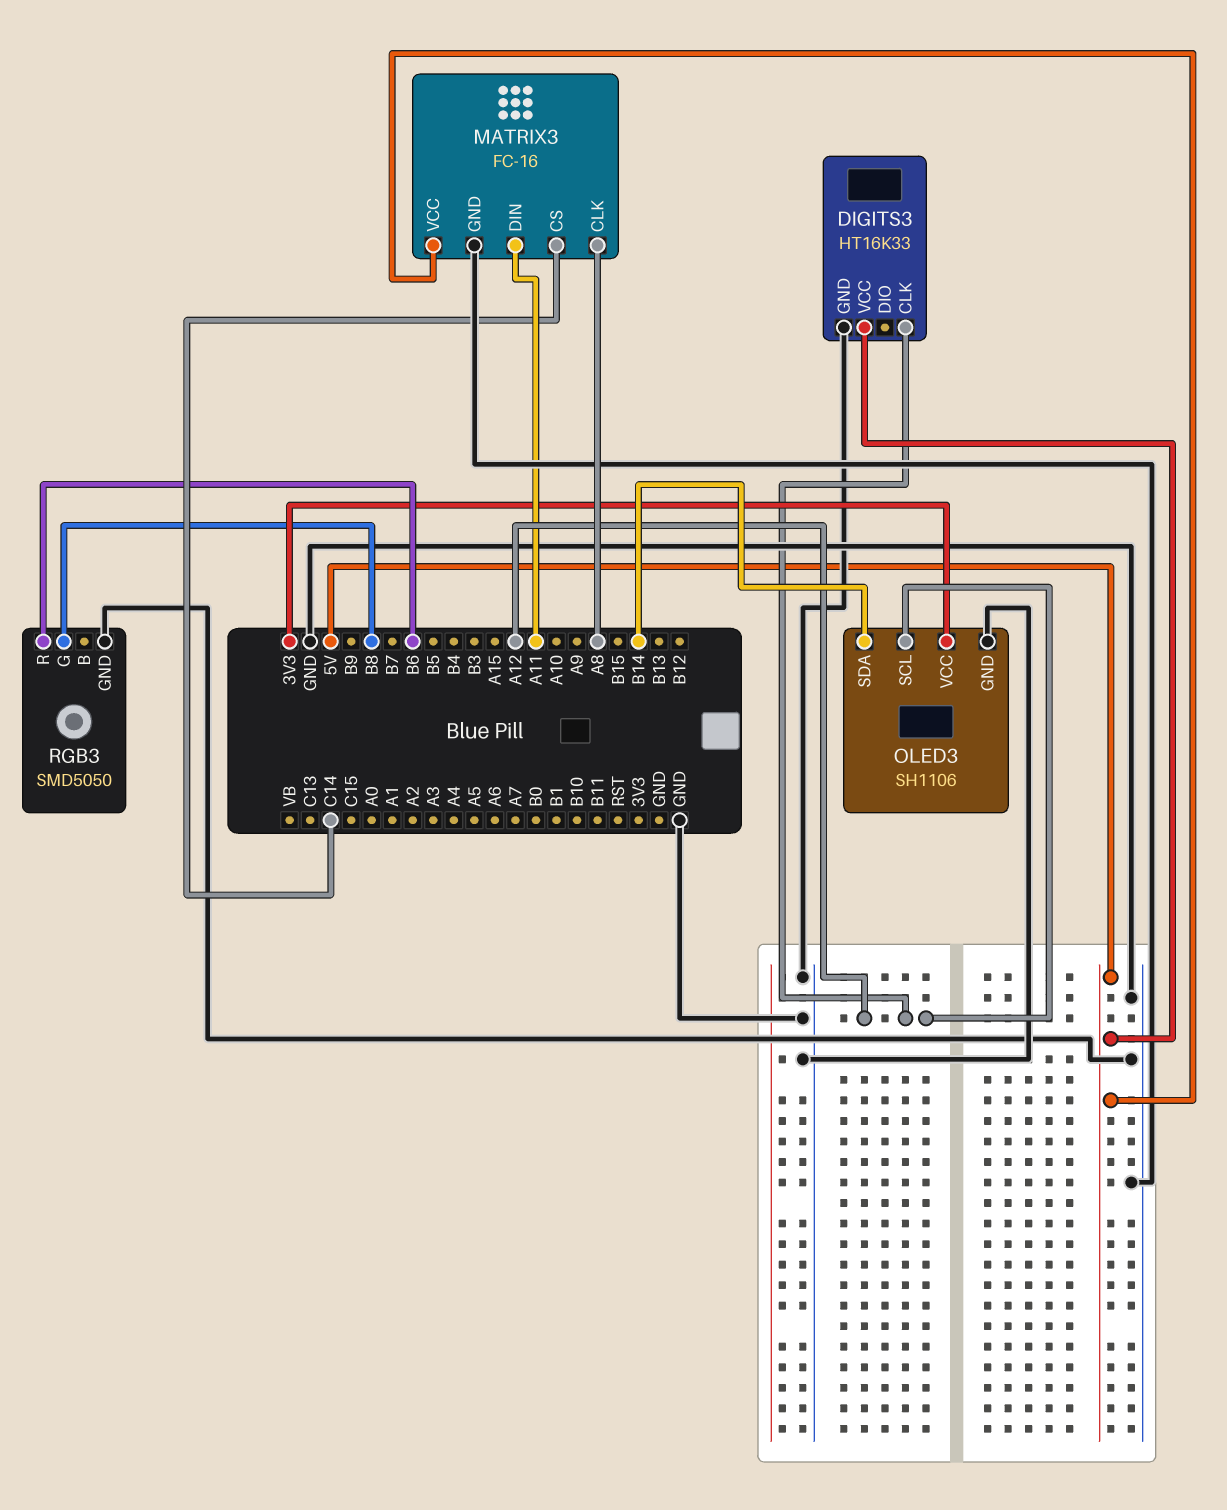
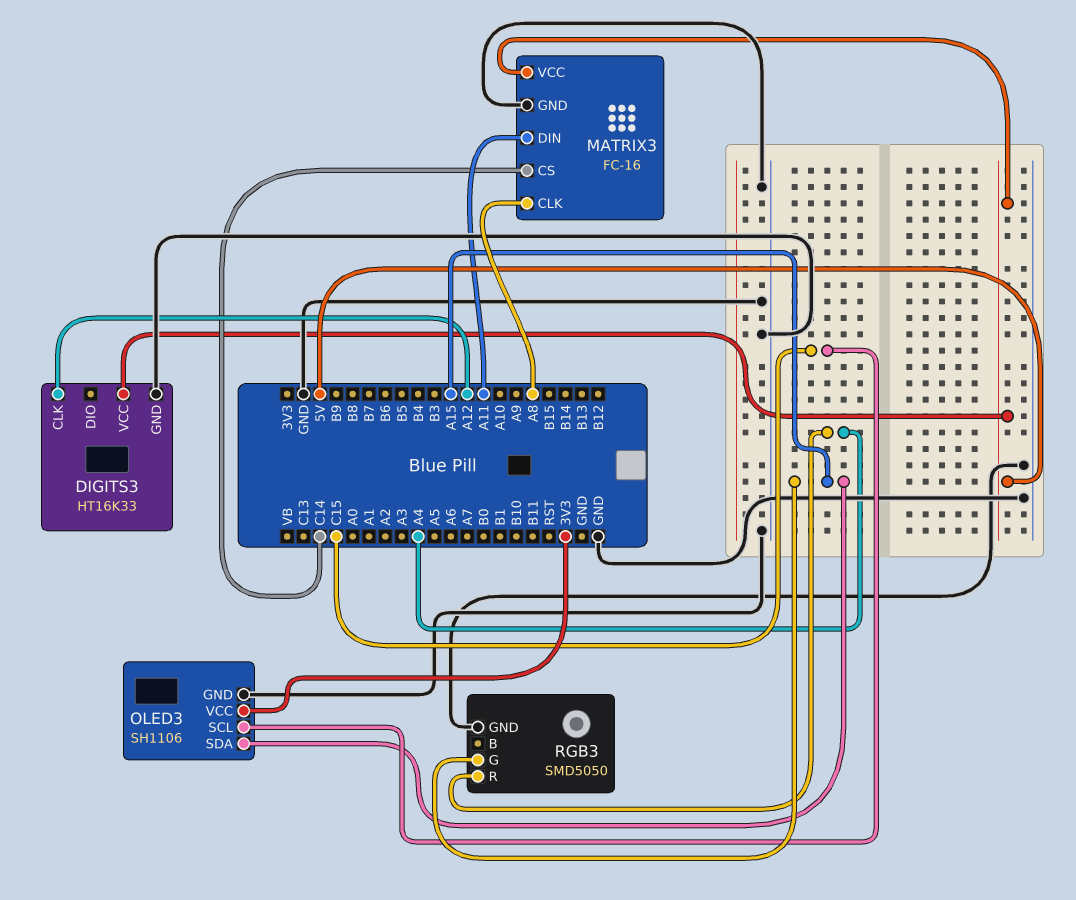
OLED3 pin SCL: A12 -> C15
OLED3 pin SDA: B14 -> A15
RGB3 pin G: B8 -> A15
RGB3 pin R: B6 -> A4

